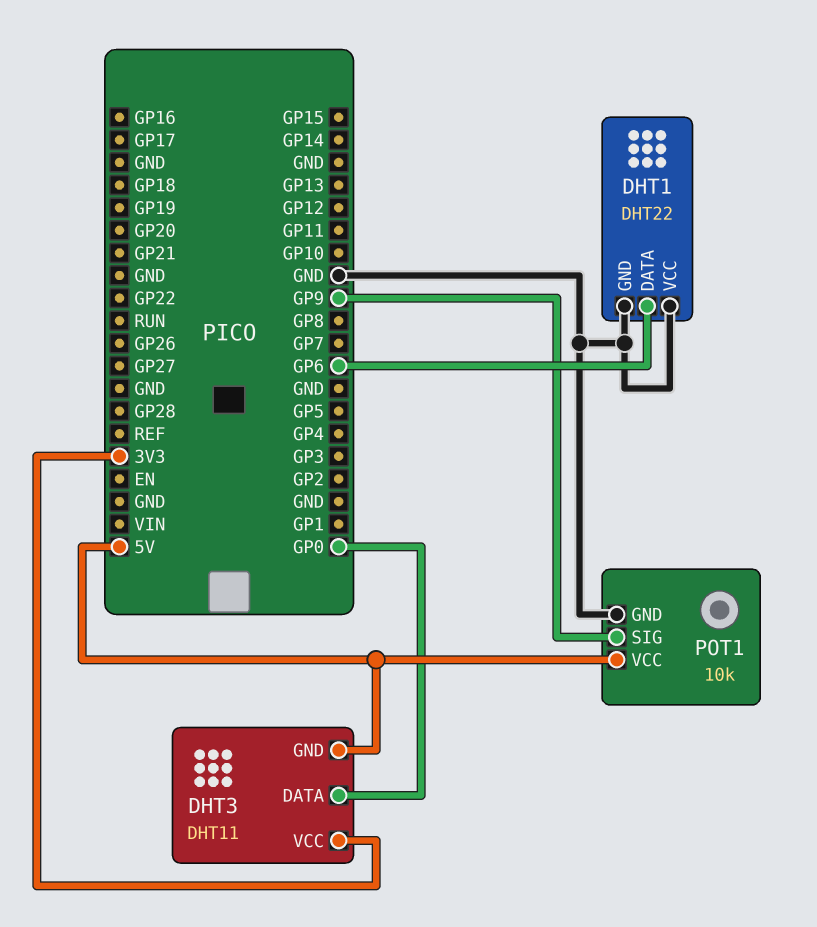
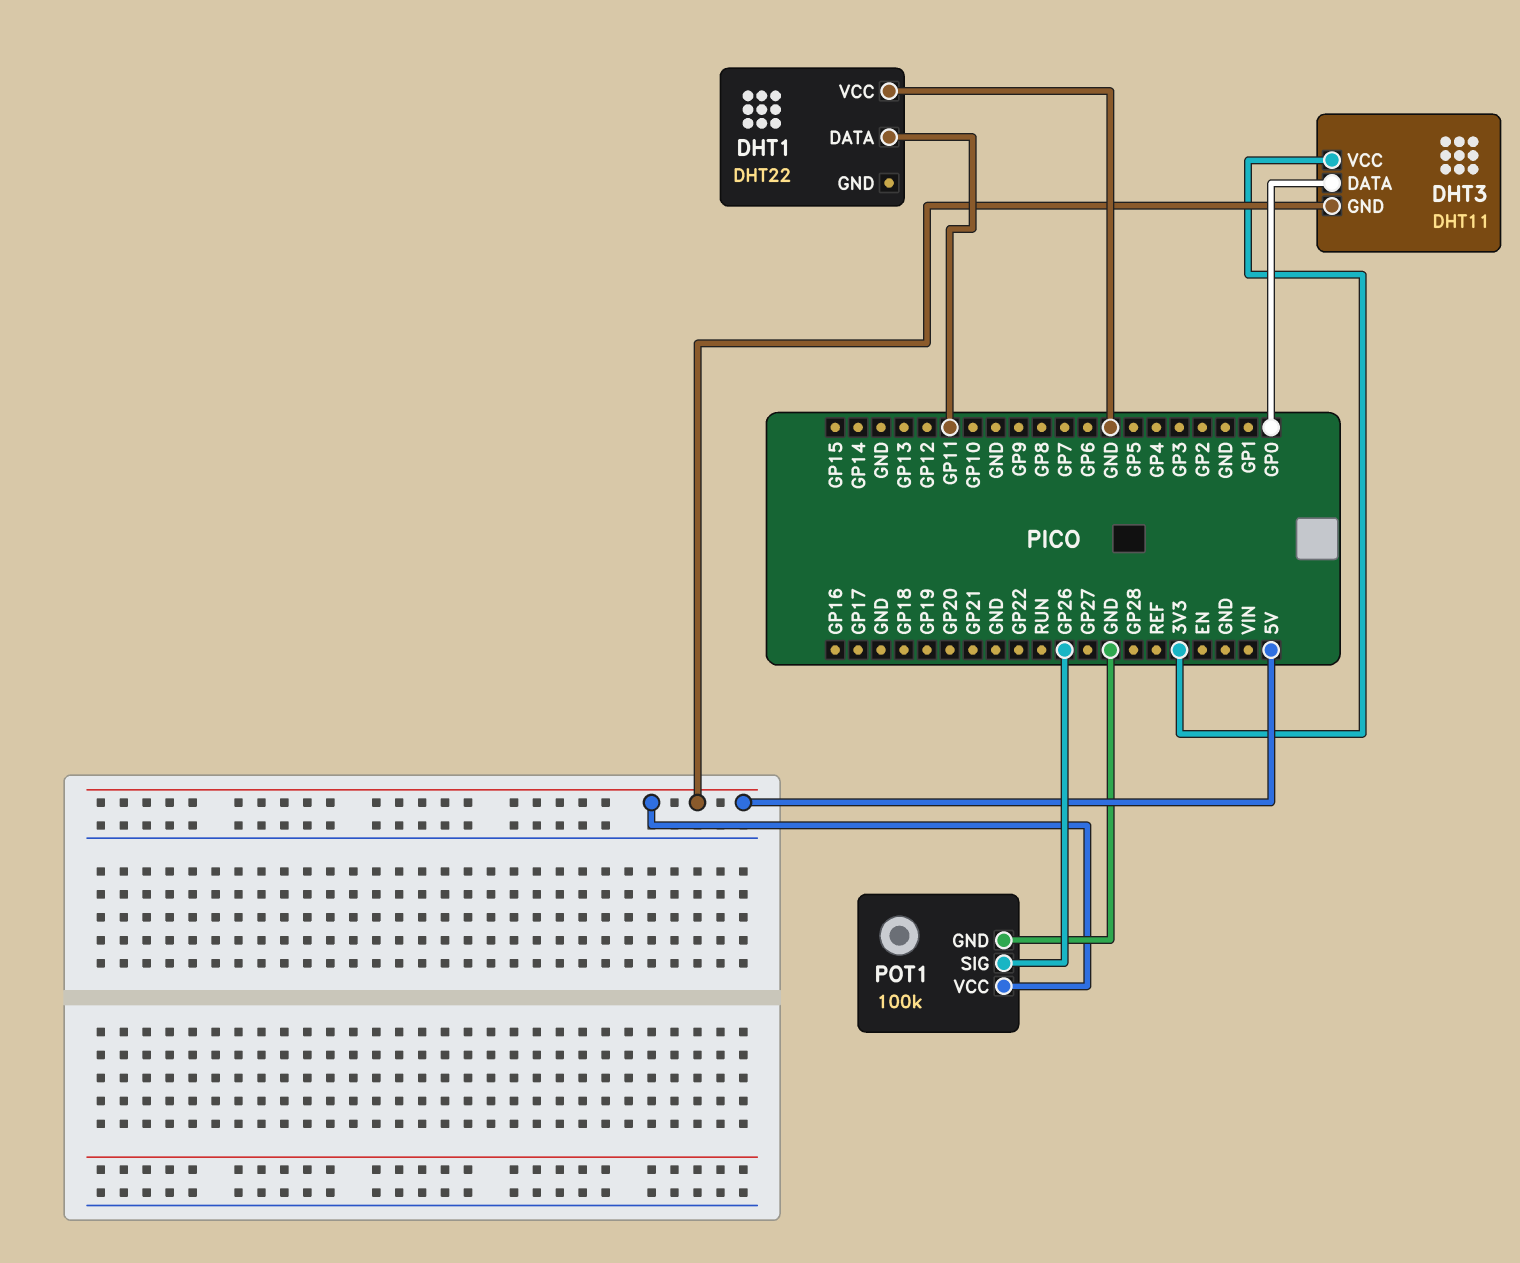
DHT1 pin DATA: GP6 -> GP11
DHT1 pin GND: GND -> none
POT1: 10k -> 100k
POT1 pin SIG: GP9 -> GP26

